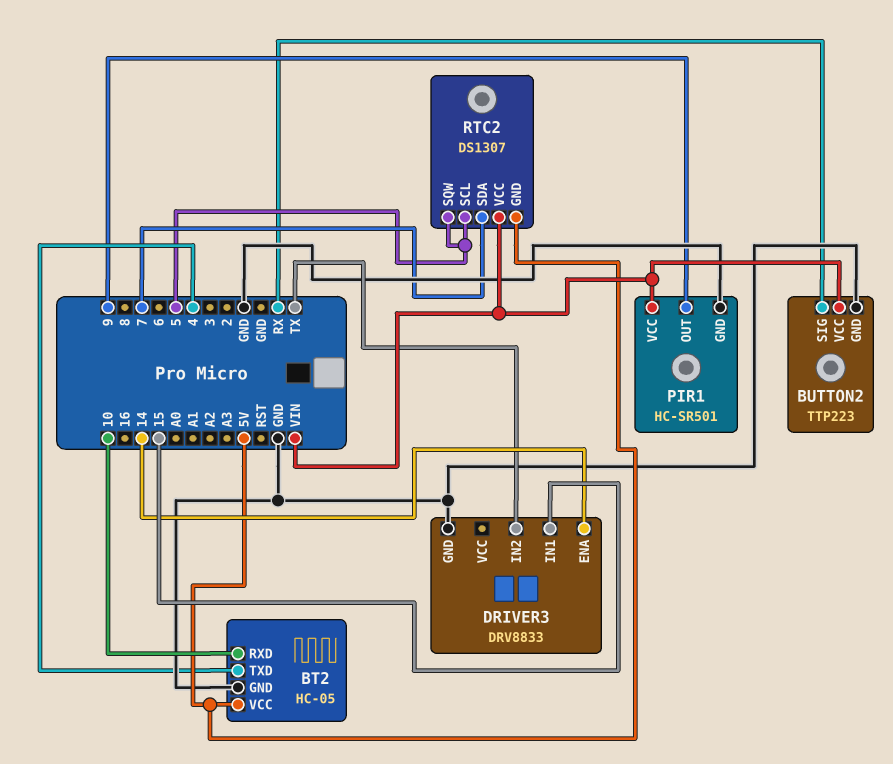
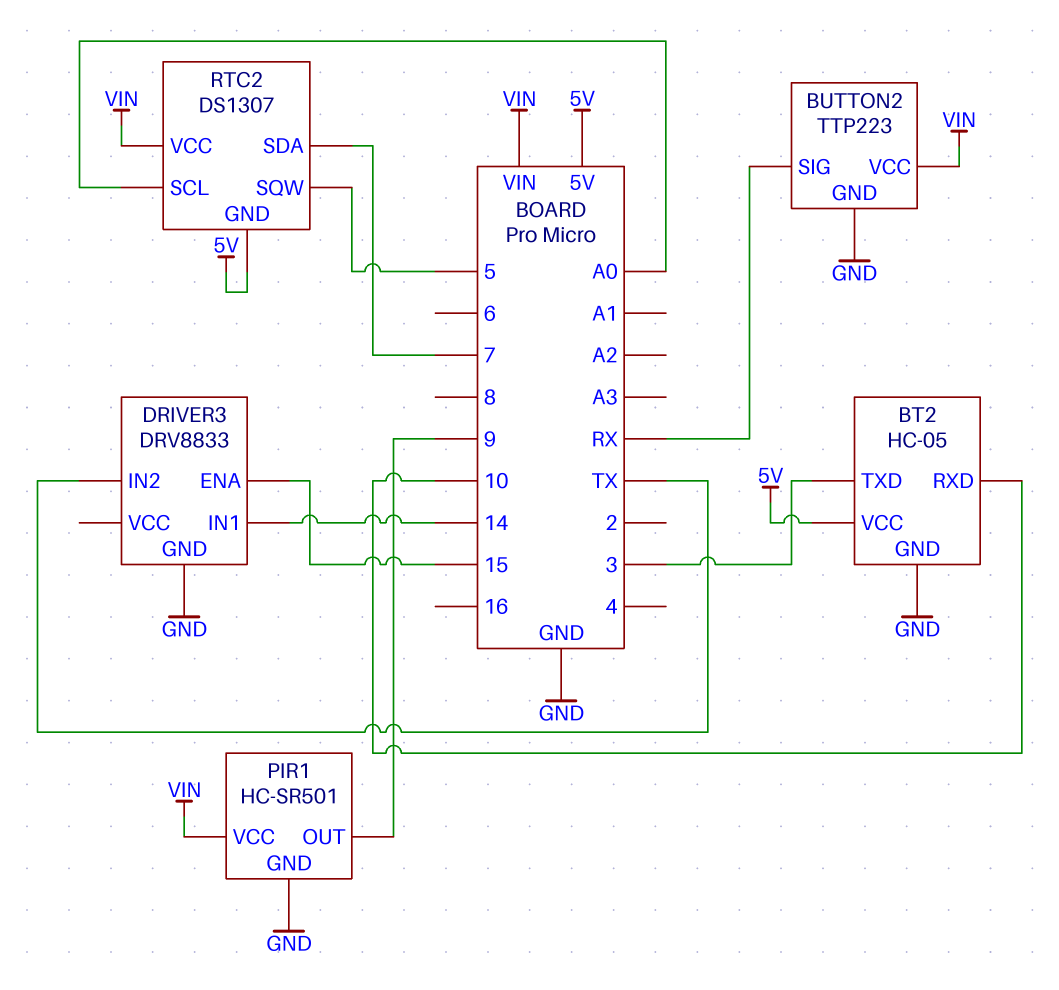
BT2 pin TXD: 4 -> 3
DRIVER3 pin ENA: 14 -> 15
DRIVER3 pin IN1: 15 -> 14
RTC2 pin SCL: 5 -> A0

